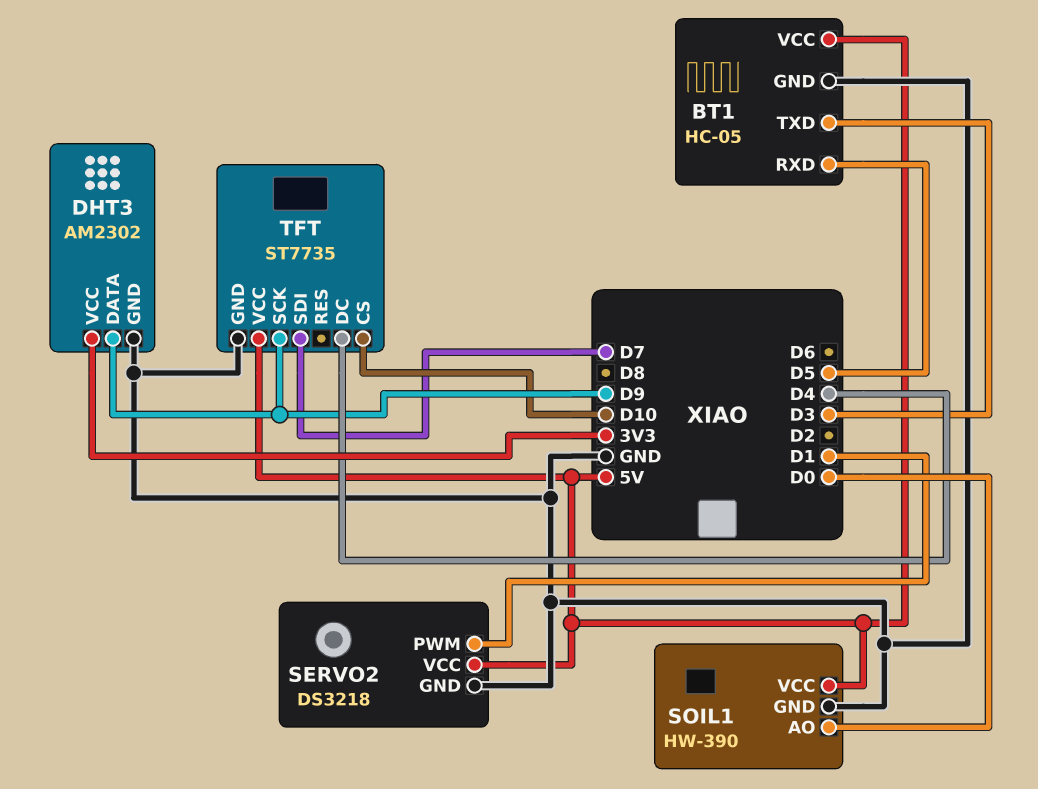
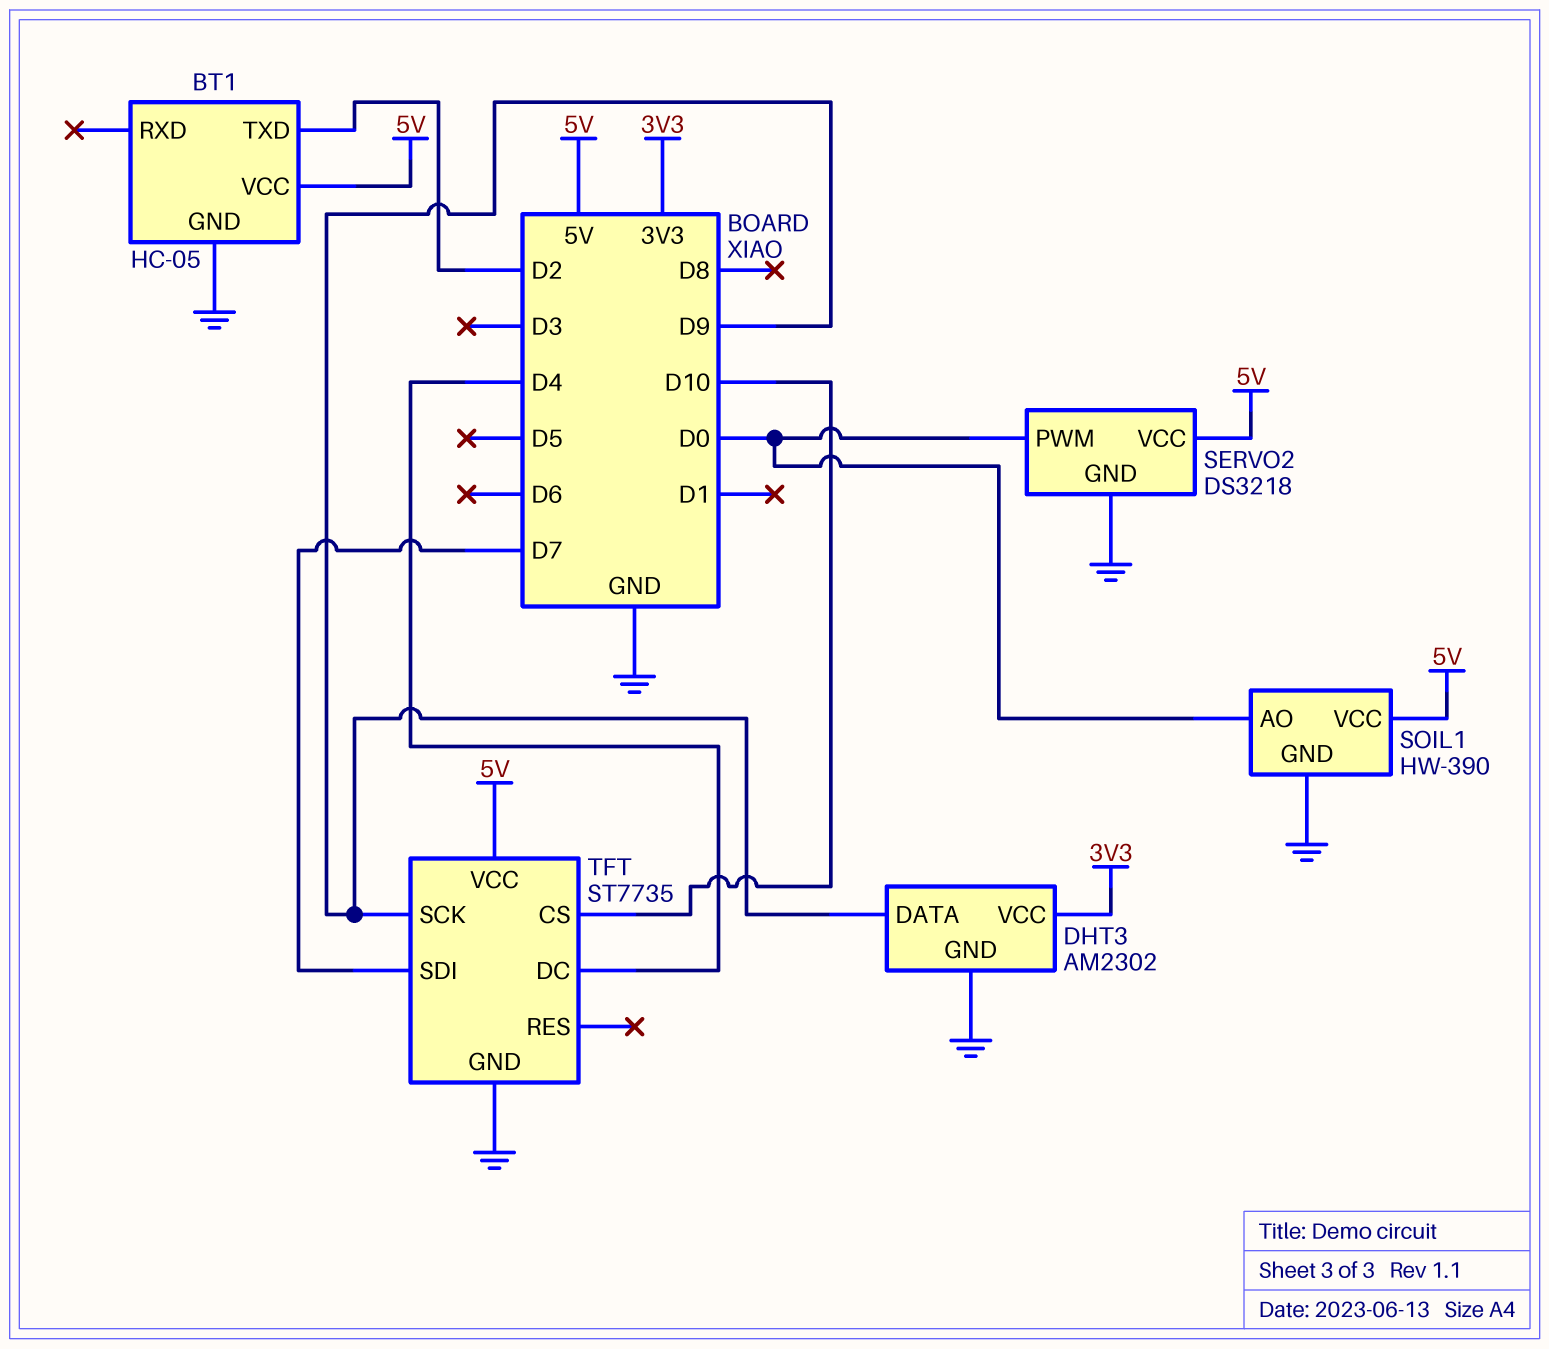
BT1 pin RXD: D5 -> none
BT1 pin TXD: D3 -> D2
SERVO2 pin PWM: D1 -> D0

